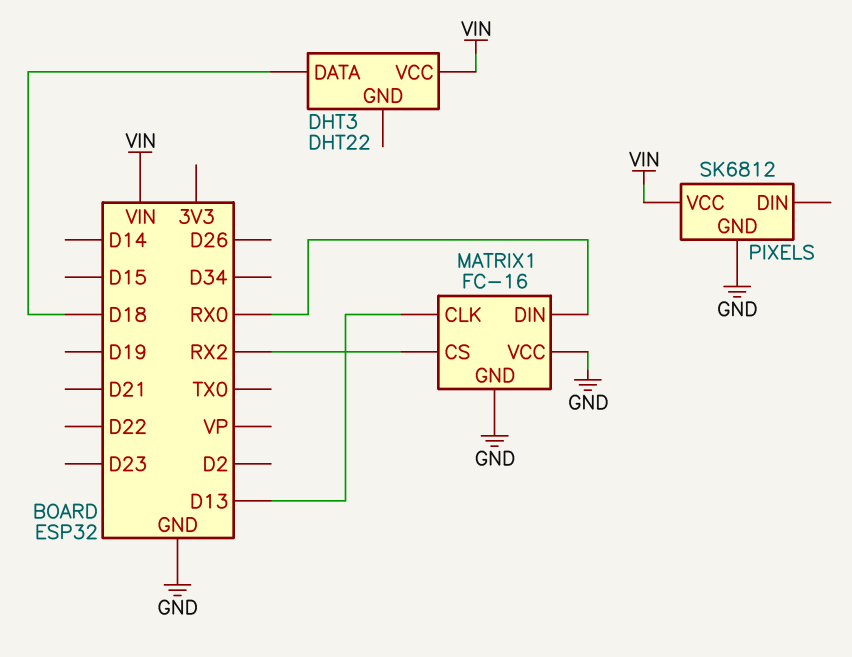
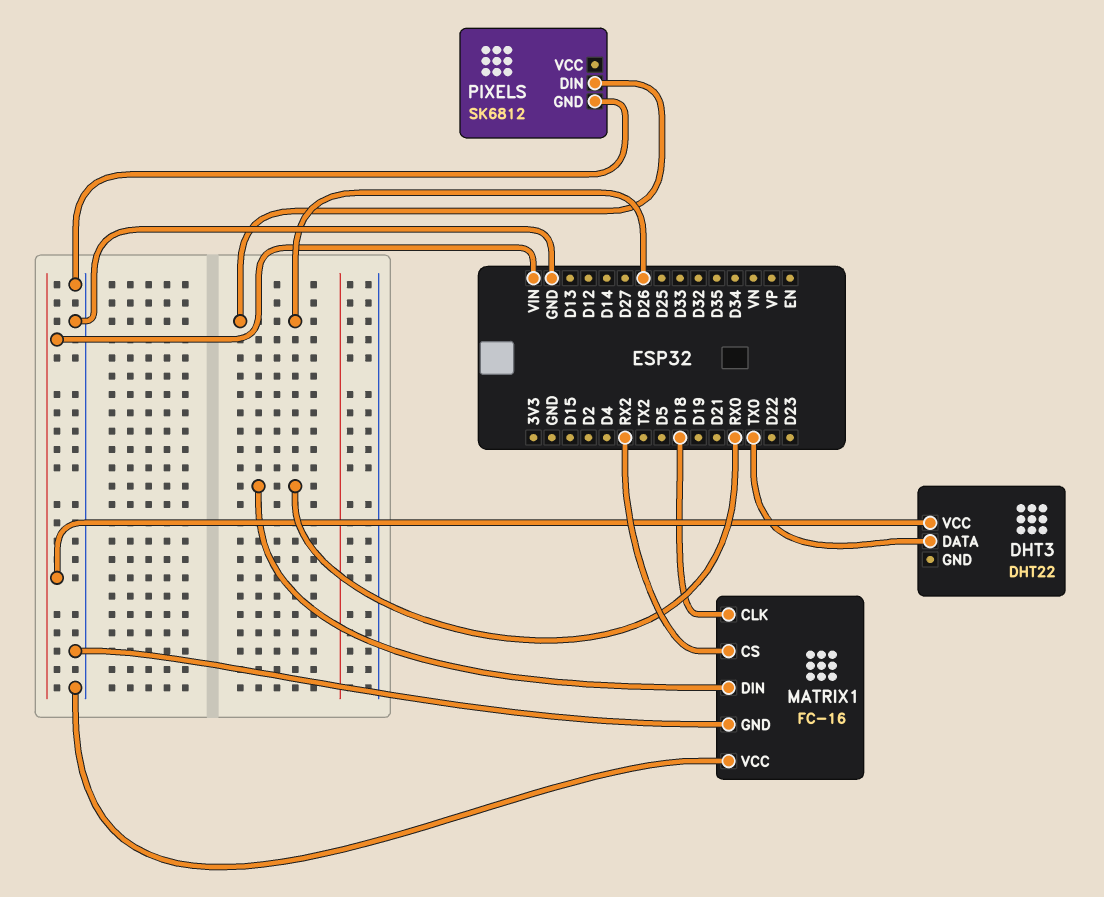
DHT3 pin DATA: D18 -> TX0
MATRIX1 pin CLK: D13 -> D18
PIXELS pin DIN: none -> D26
PIXELS pin VCC: VIN -> none

